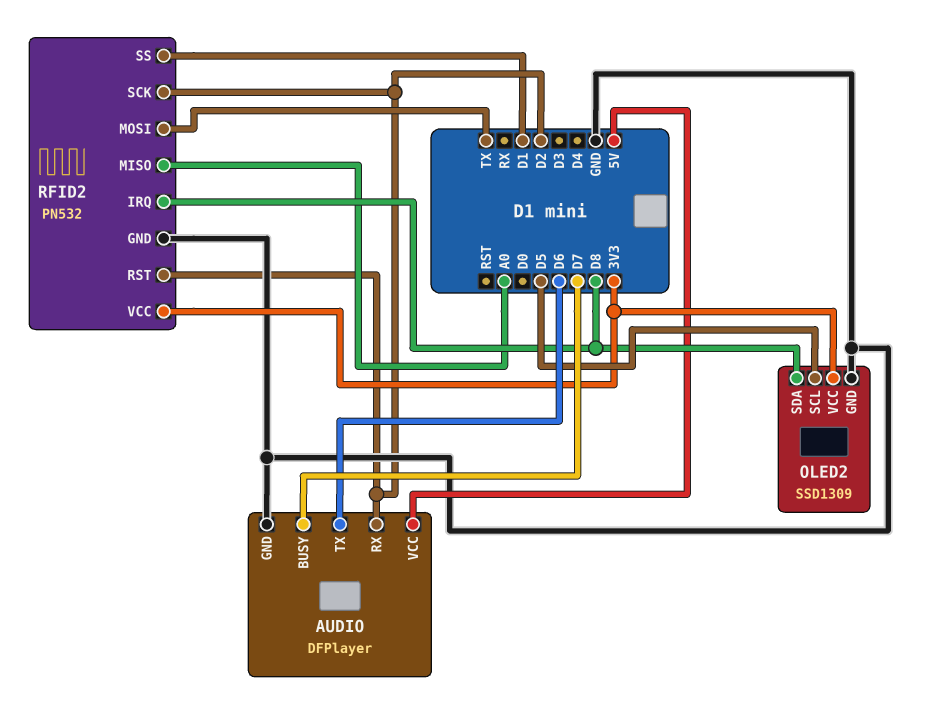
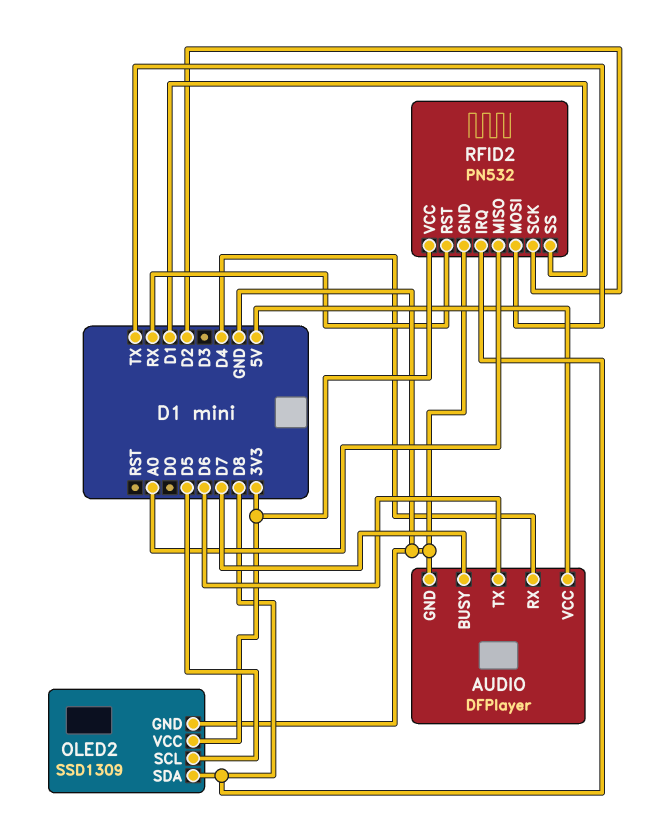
AUDIO pin RX: D2 -> D4
RFID2 pin RST: D2 -> RX

